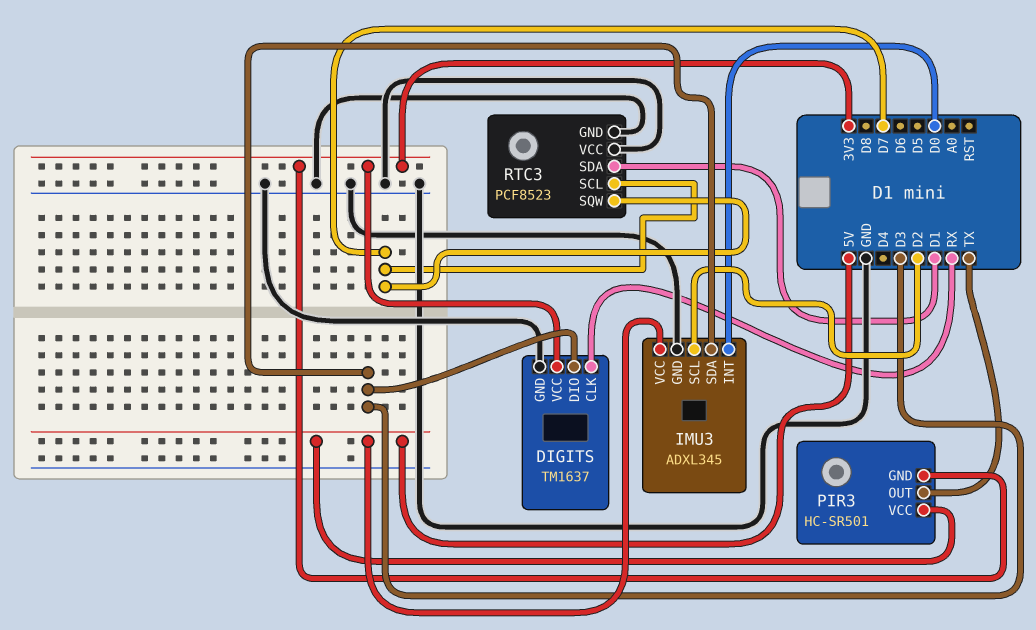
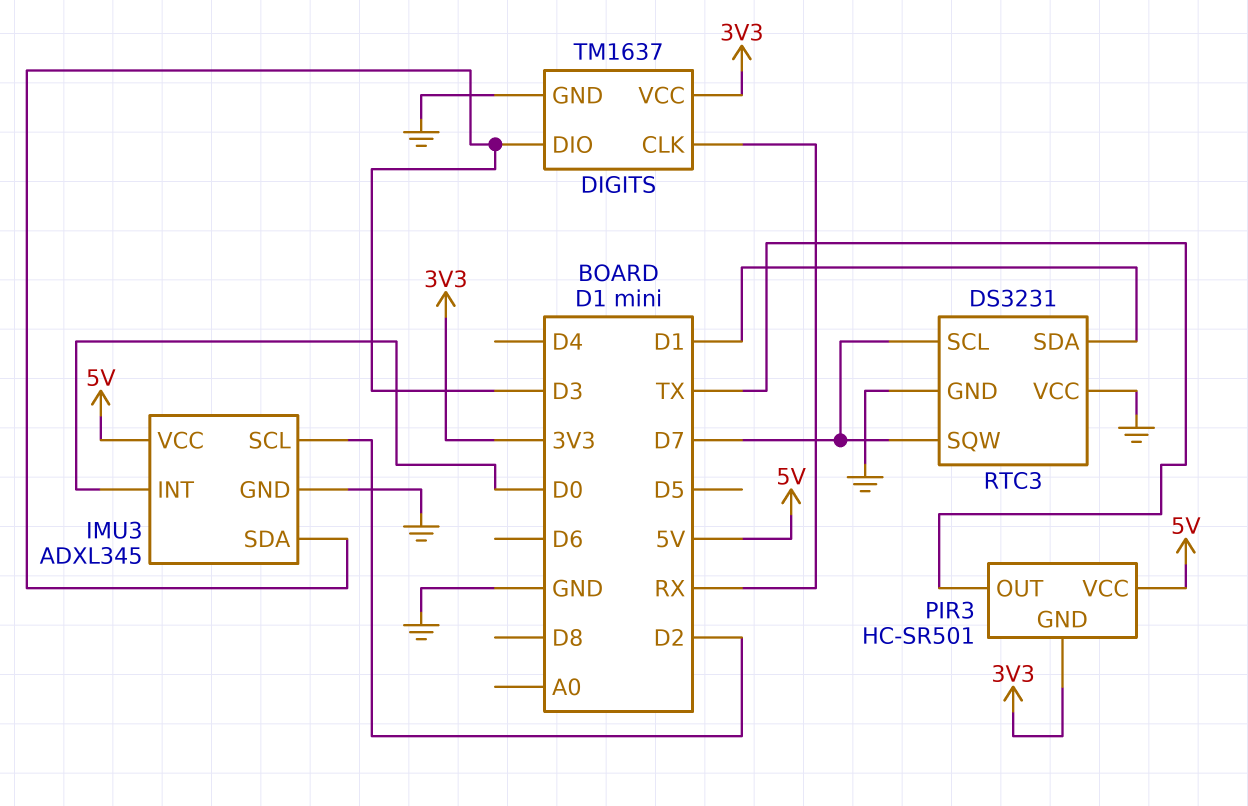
RTC3: PCF8523 -> DS3231

